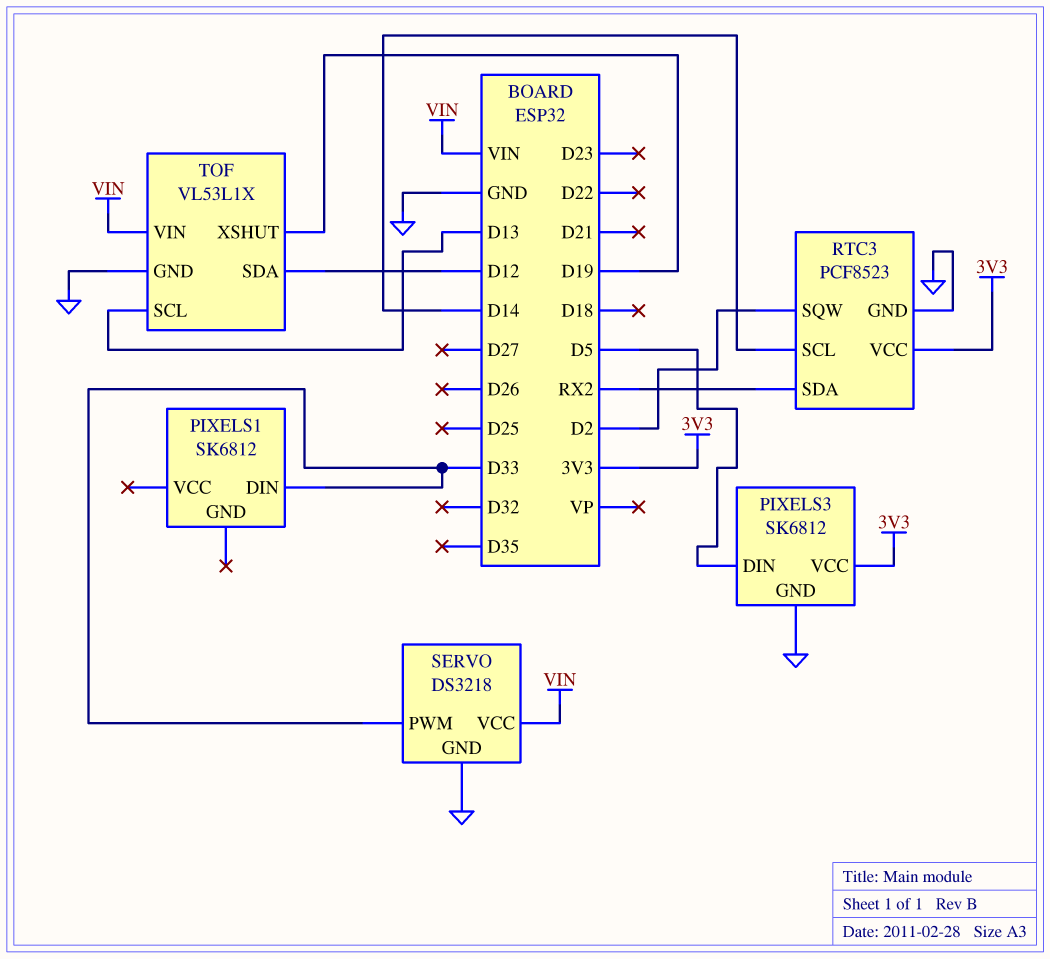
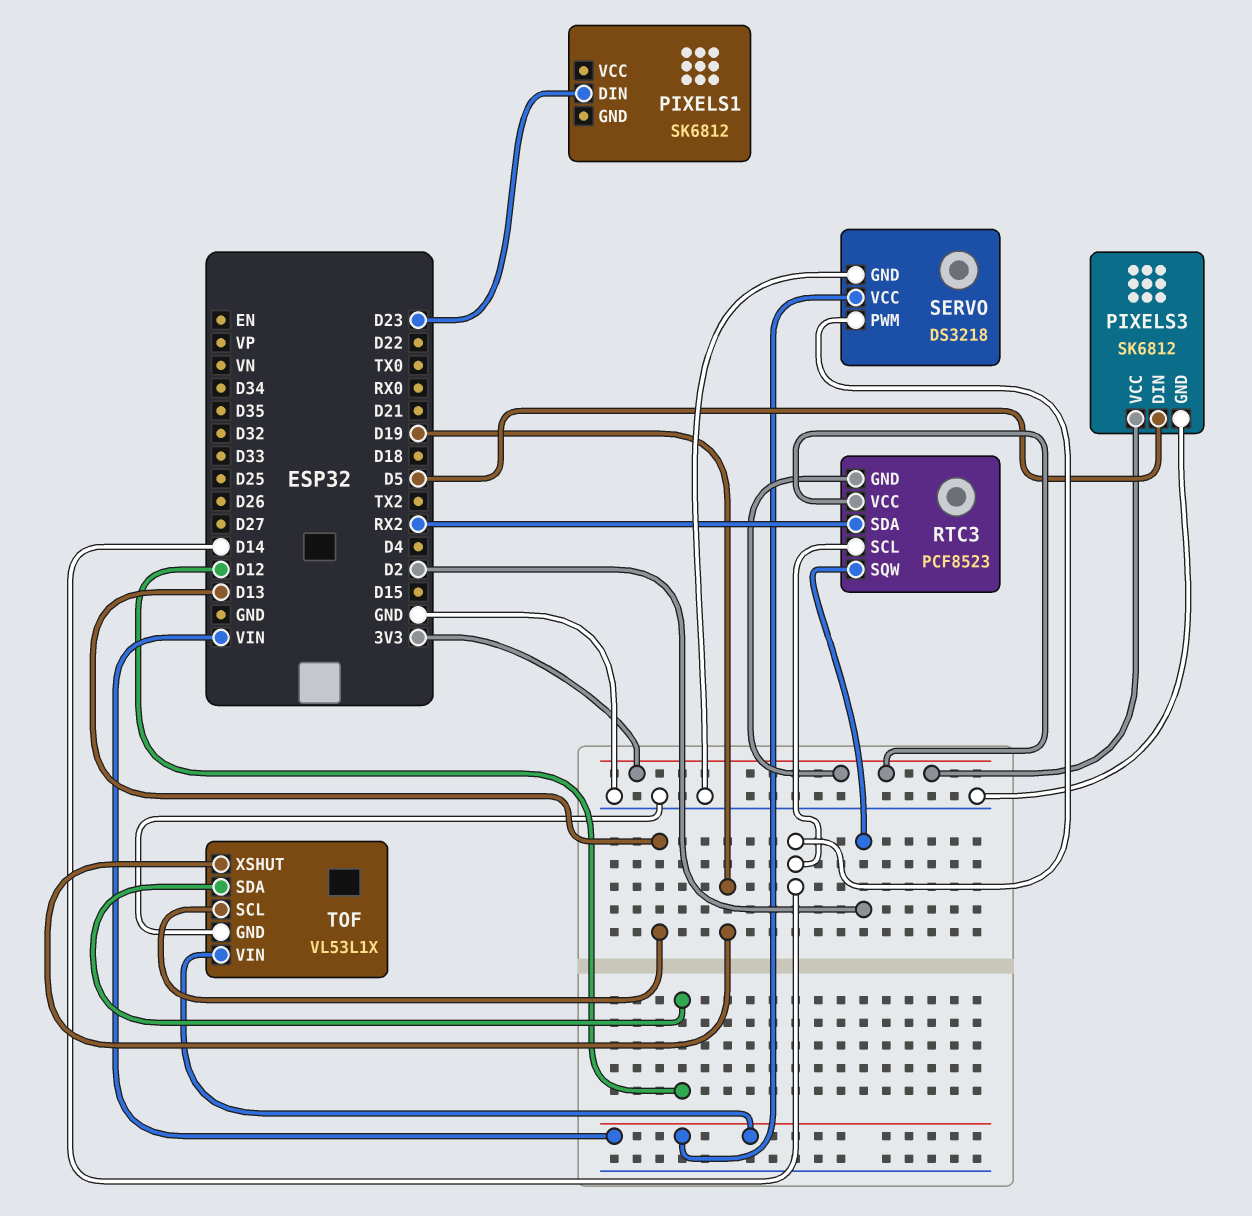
PIXELS1 pin DIN: D33 -> D23
RTC3 pin GND: GND -> 3V3
SERVO pin PWM: D33 -> D14

